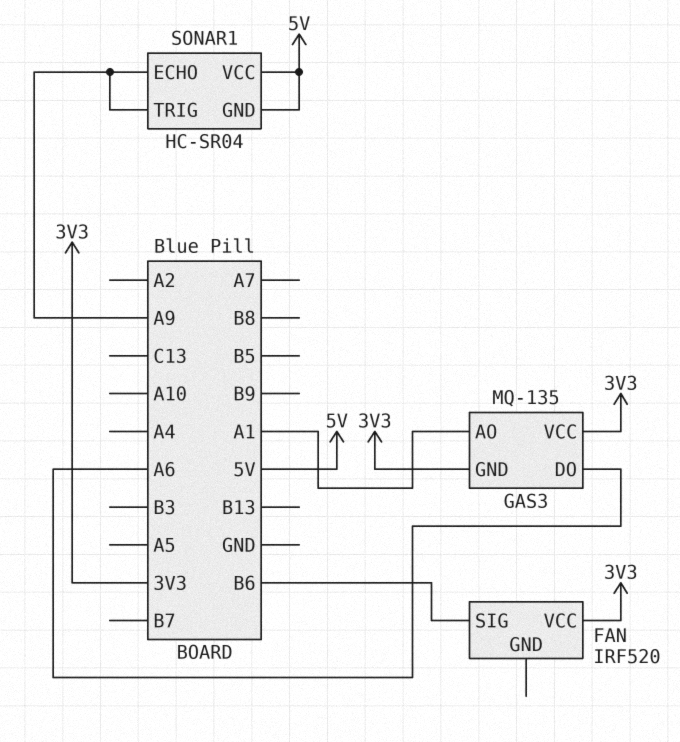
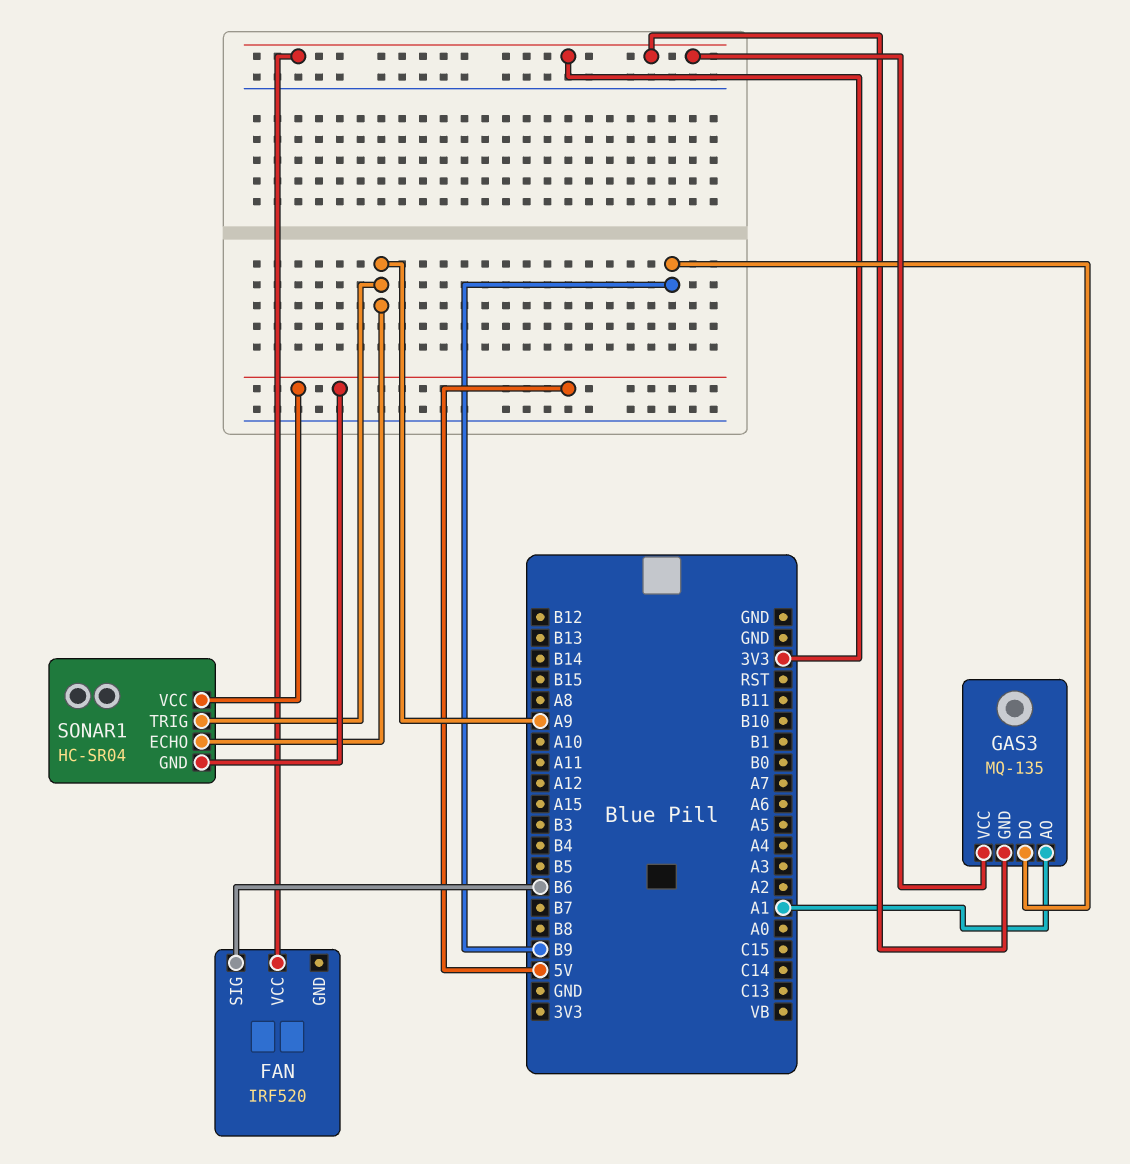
GAS3 pin DO: A6 -> B9

